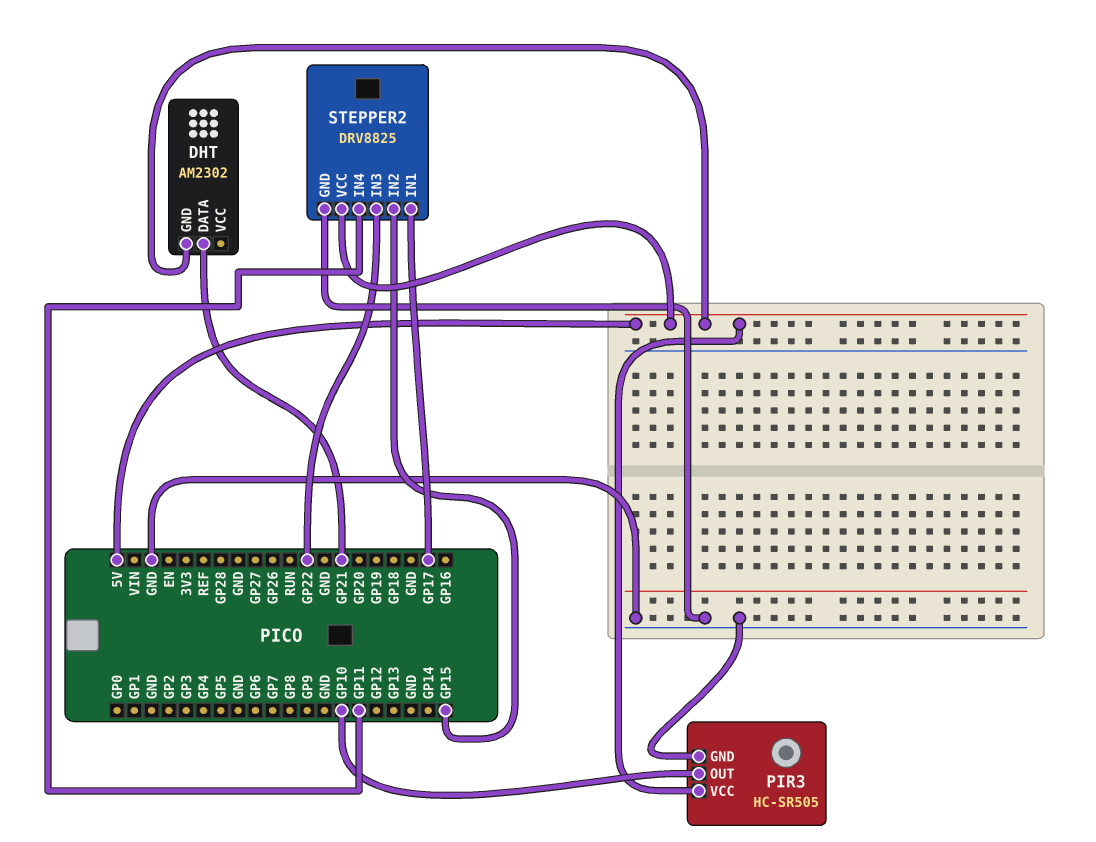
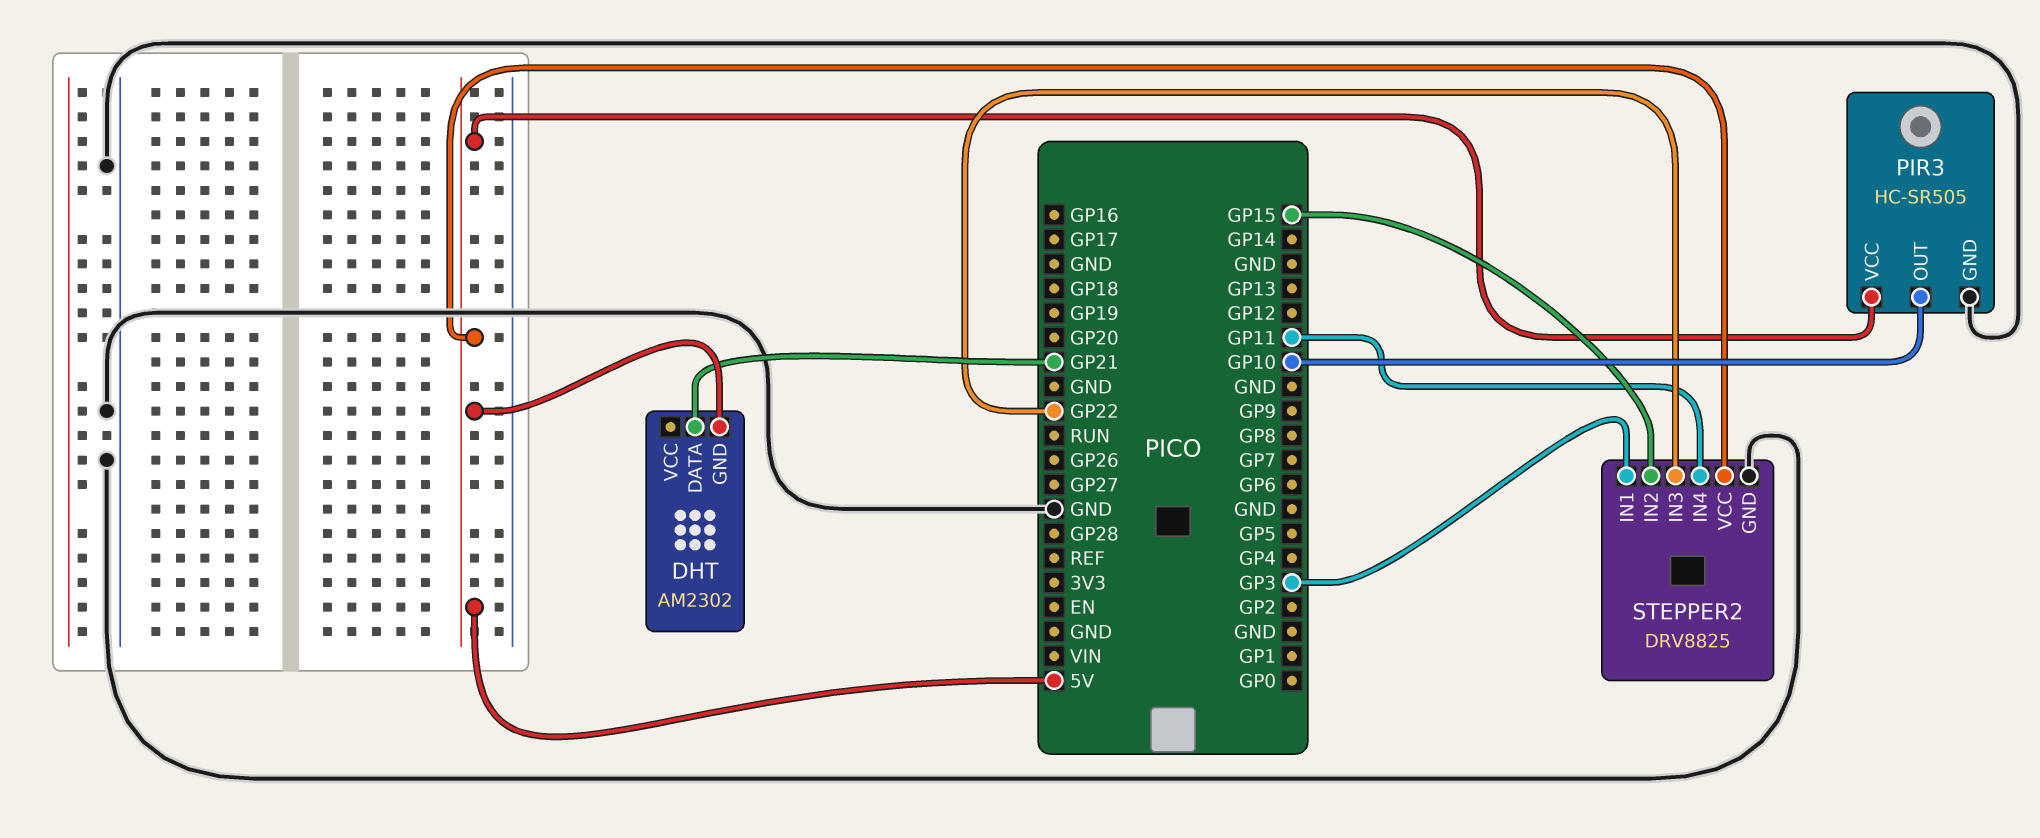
STEPPER2 pin IN1: GP17 -> GP3

